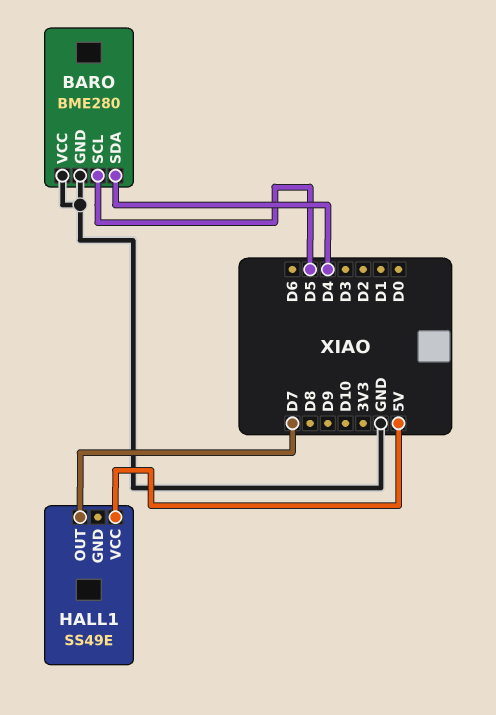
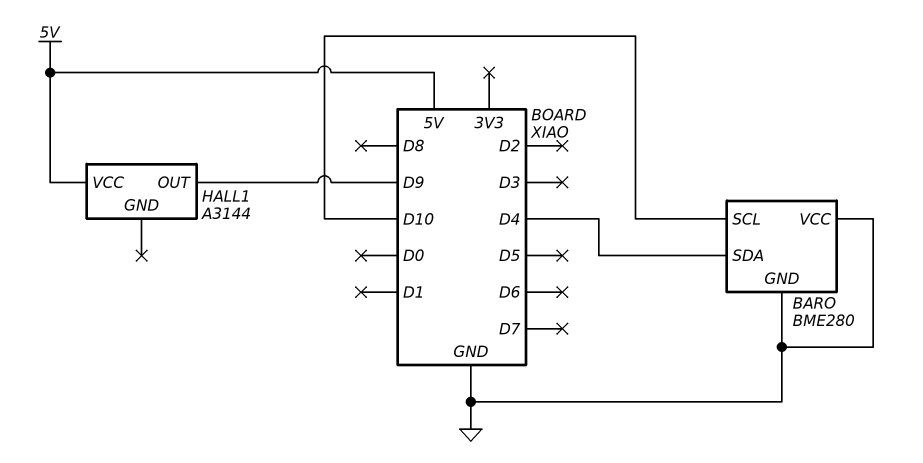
BARO pin SCL: D5 -> D10
HALL1: SS49E -> A3144
HALL1 pin OUT: D7 -> D9

